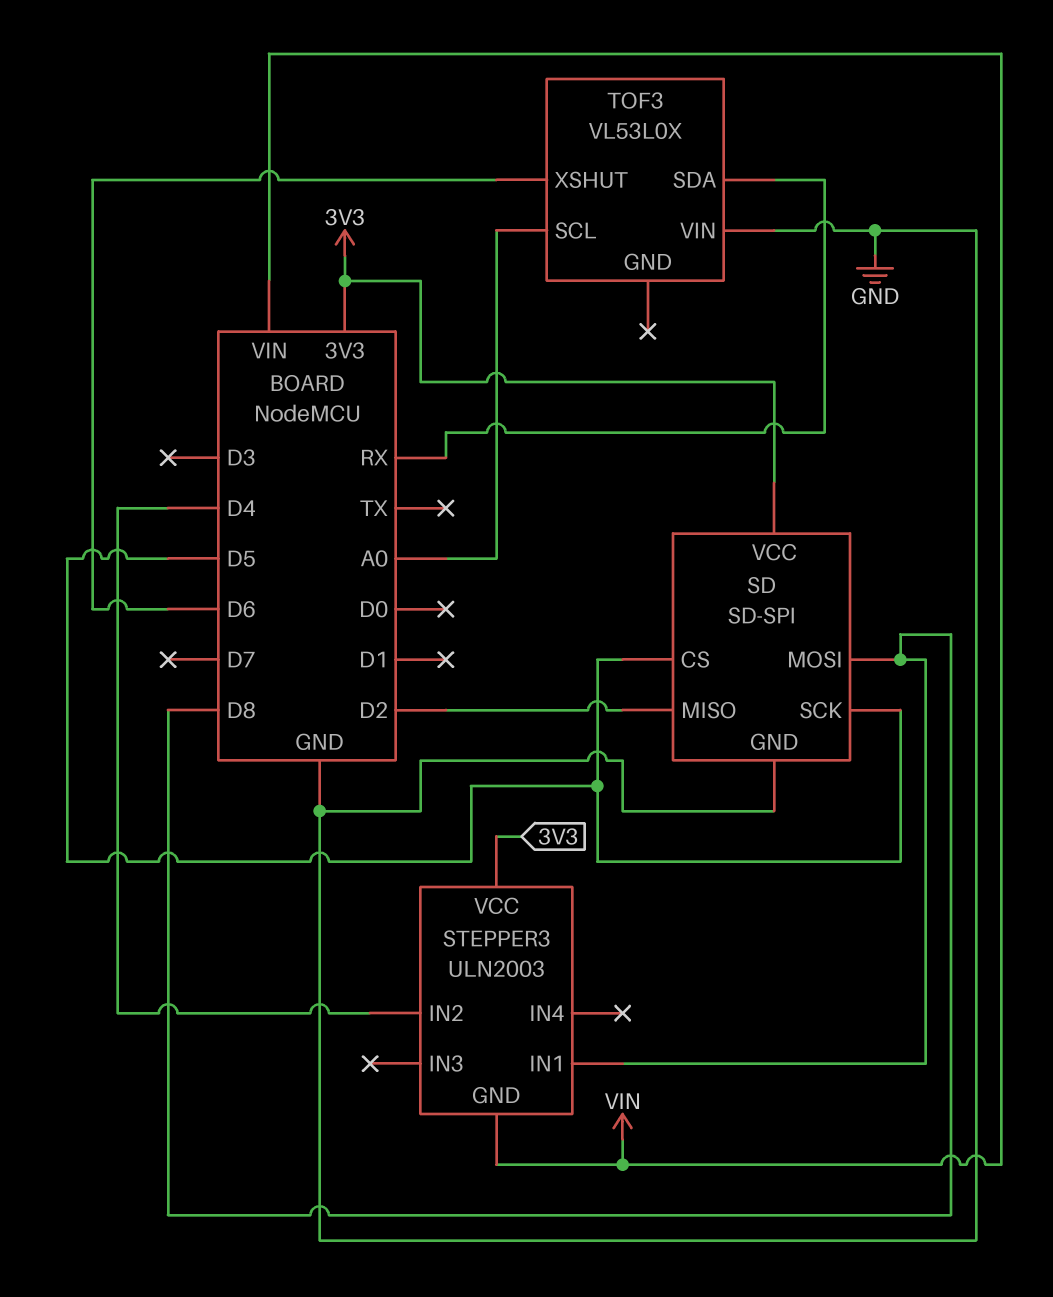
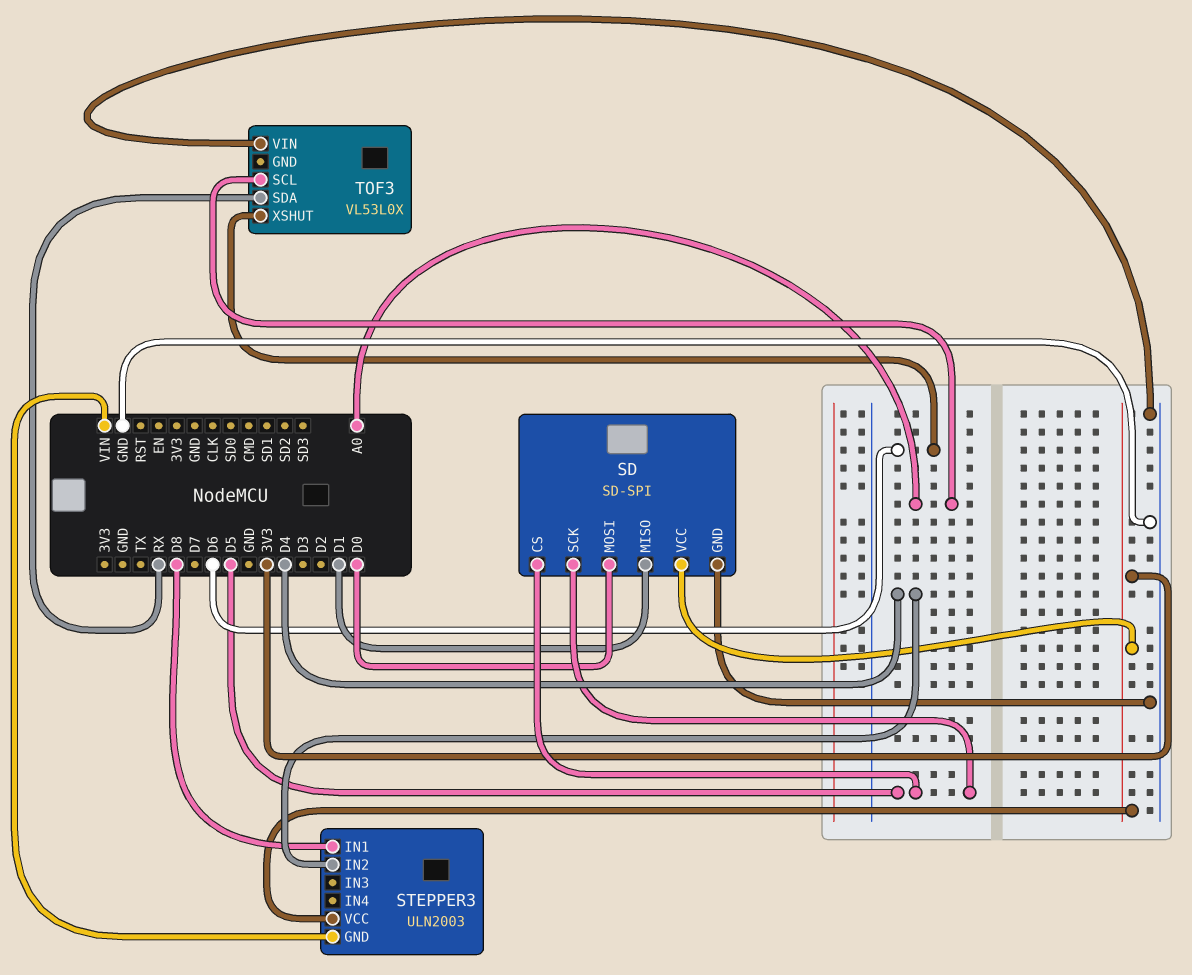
SD pin MISO: D2 -> D1
SD pin MOSI: D8 -> D0

